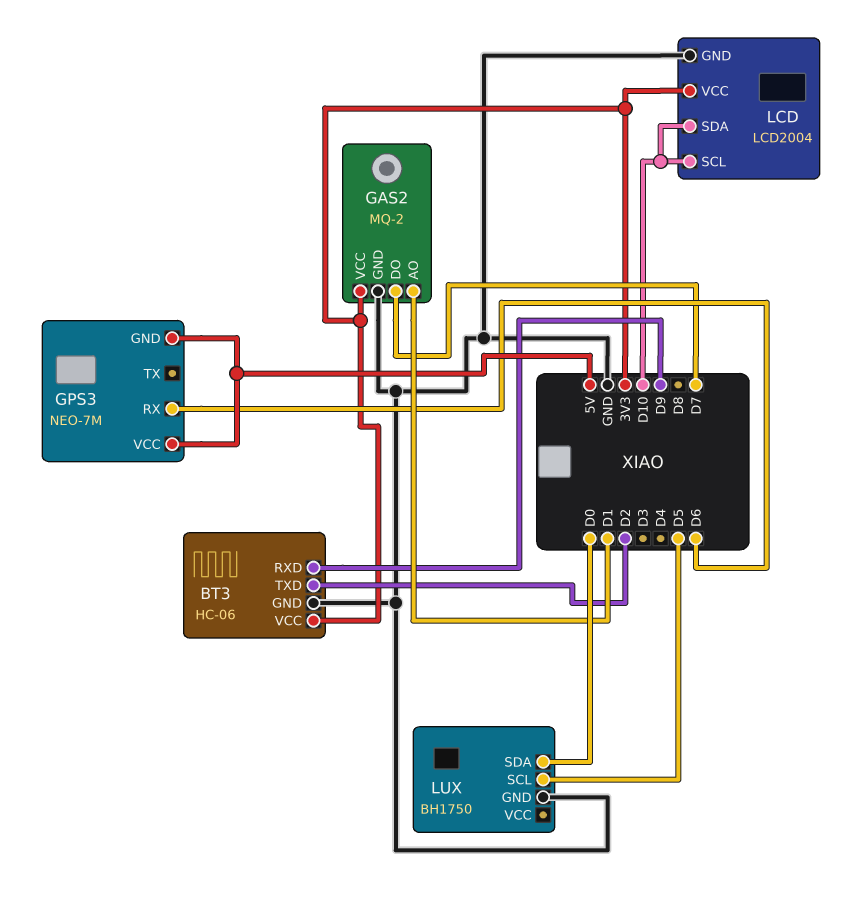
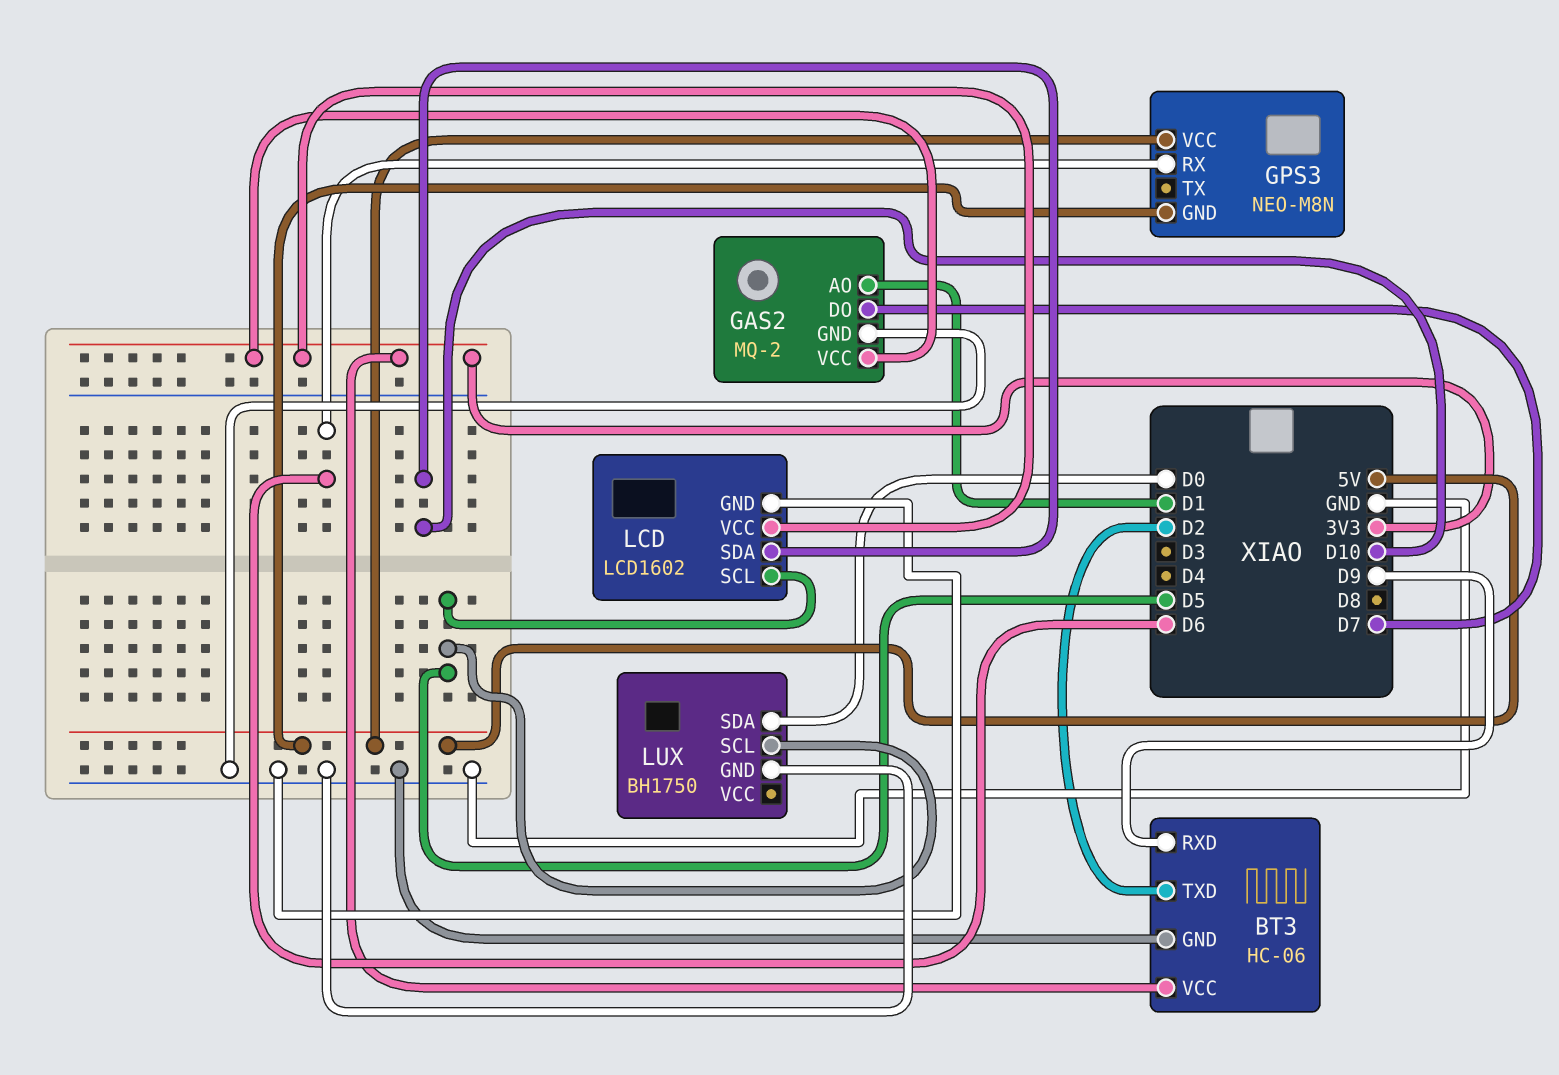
GPS3: NEO-7M -> NEO-M8N
LCD: LCD2004 -> LCD1602
LCD pin SCL: D10 -> D5

